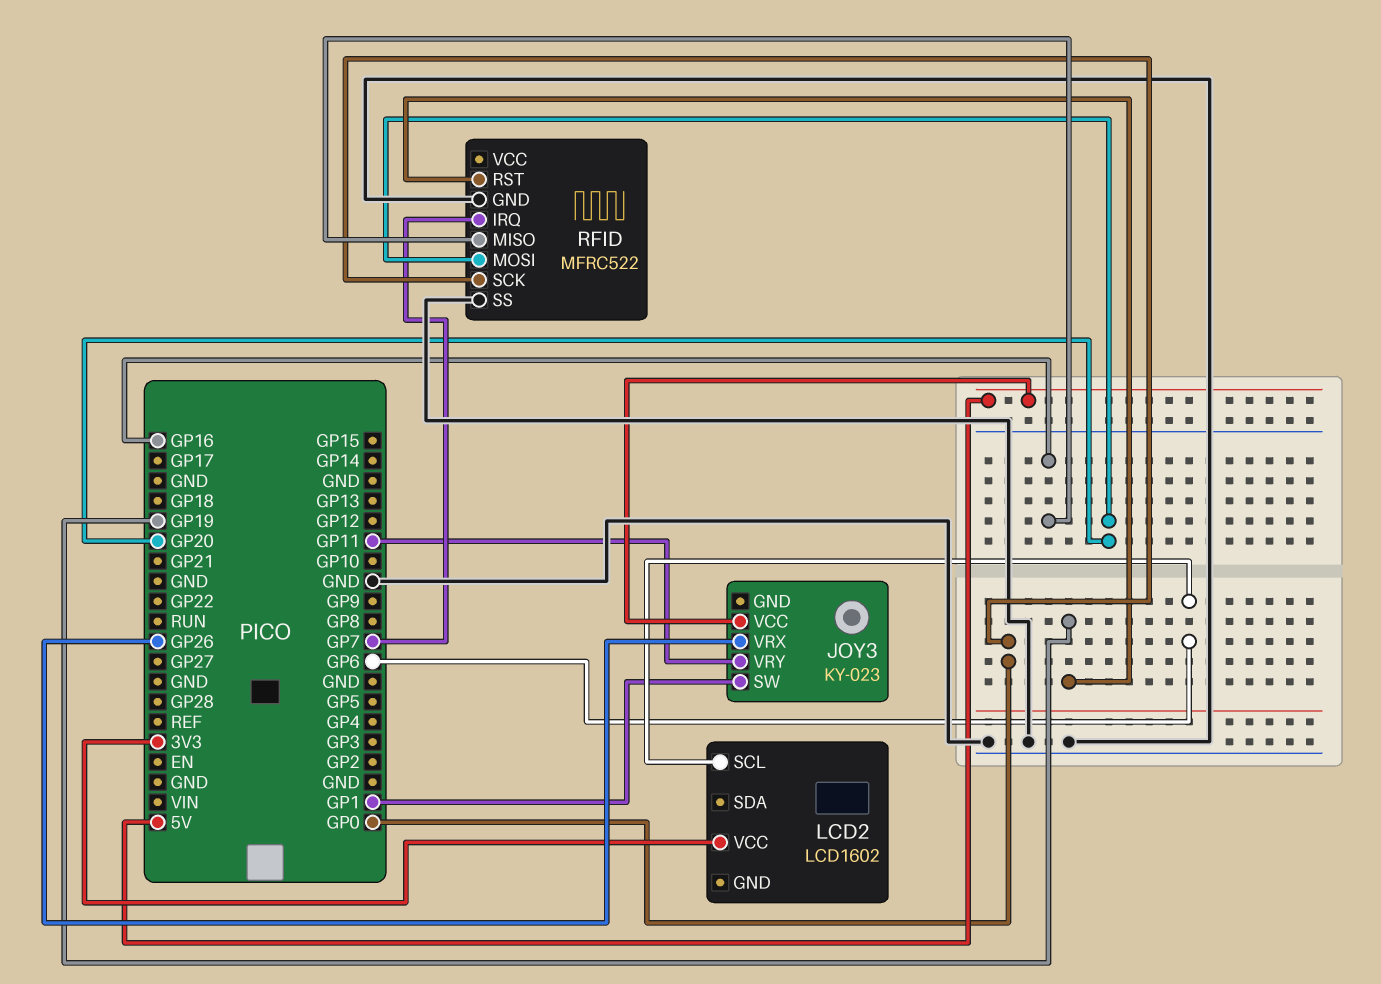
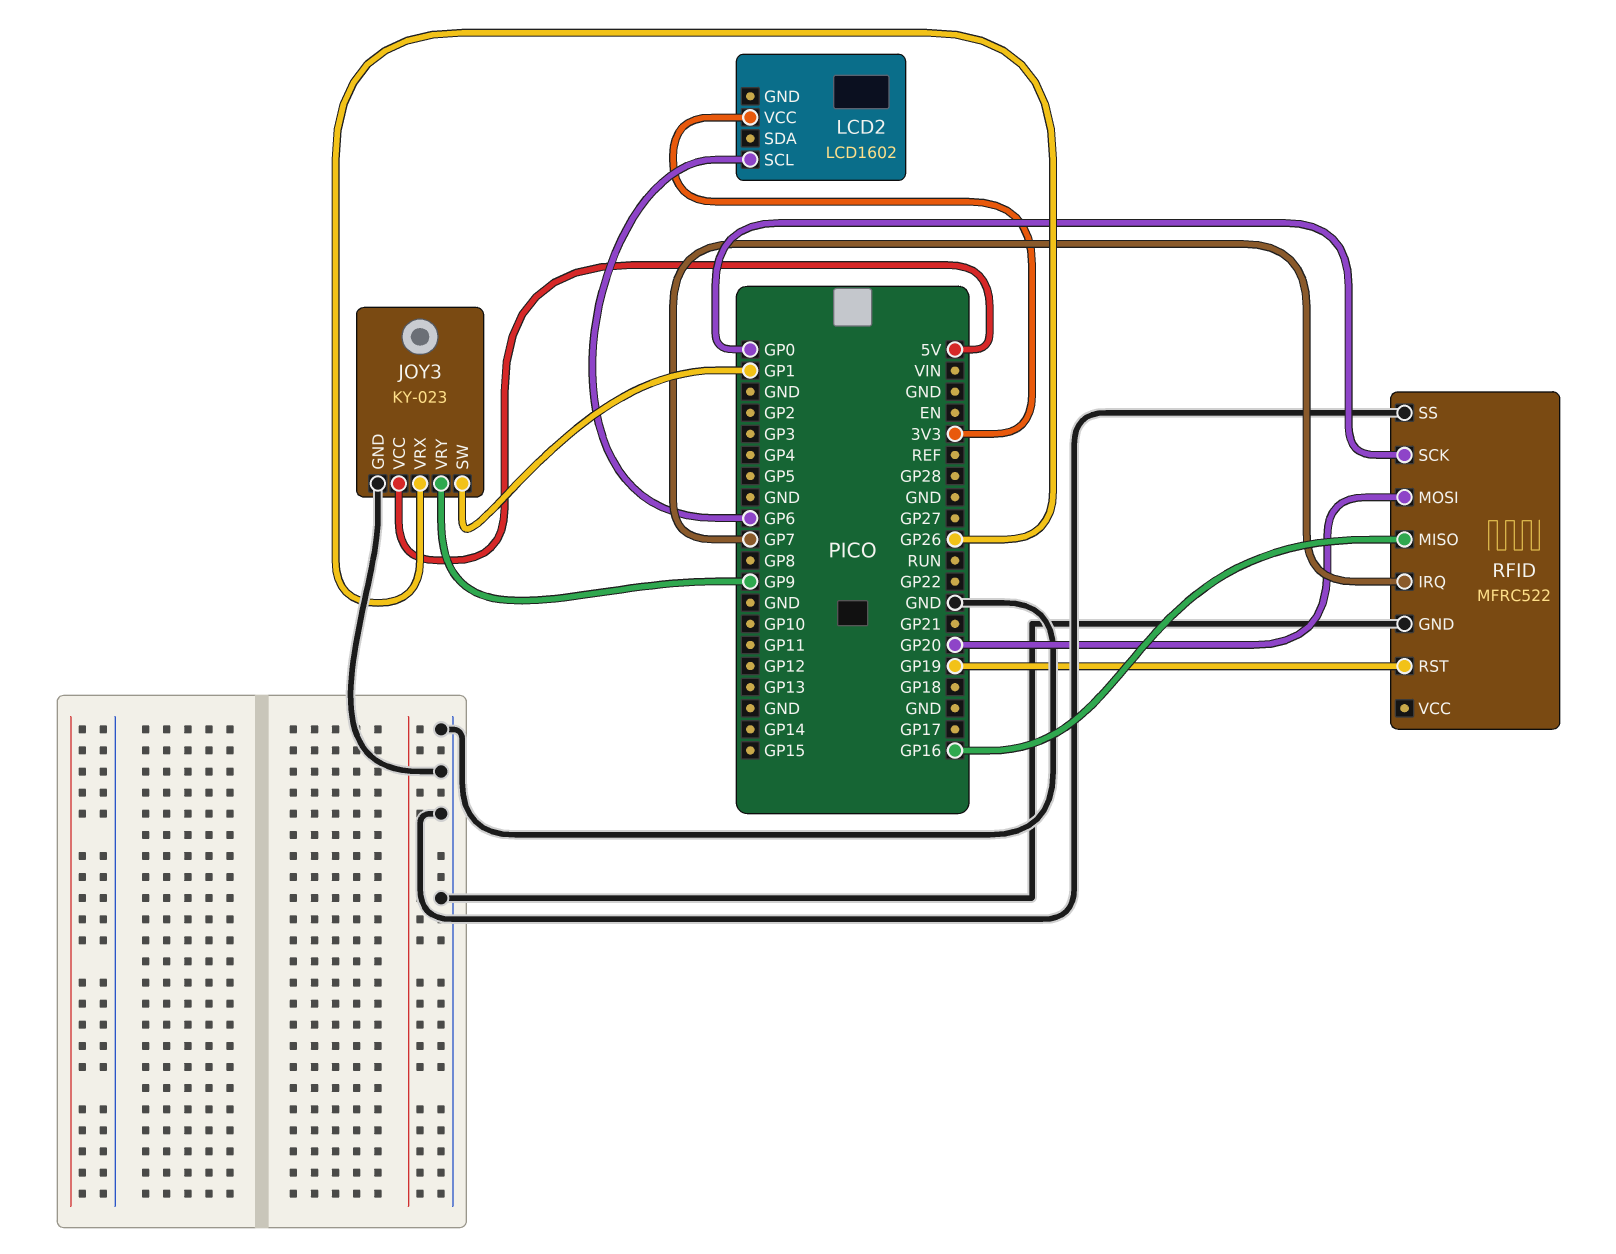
JOY3 pin GND: none -> GND
JOY3 pin VRY: GP11 -> GP9

